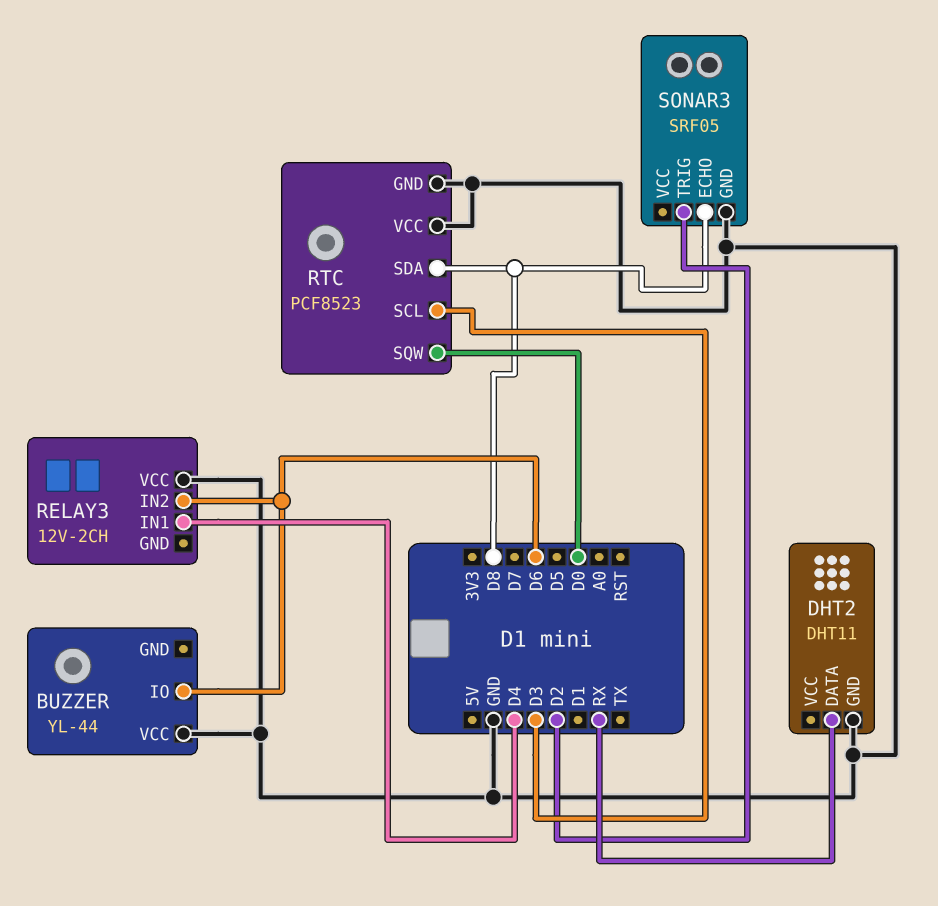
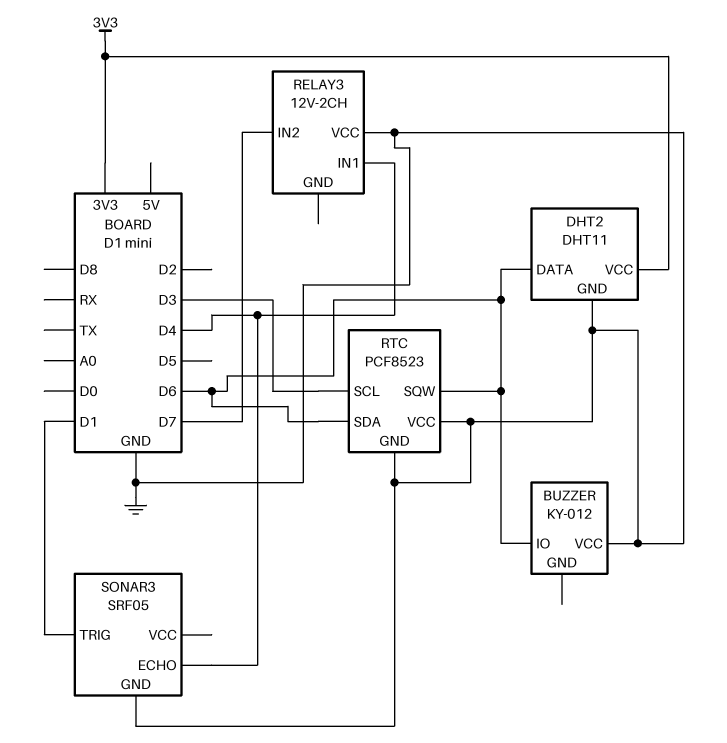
BUZZER: YL-44 -> KY-012
DHT2 pin DATA: RX -> D6
DHT2 pin VCC: none -> 3V3
RELAY3 pin IN2: D6 -> D7
RTC pin SDA: D8 -> D6
RTC pin SQW: D0 -> D6
SONAR3 pin ECHO: D8 -> D4
SONAR3 pin TRIG: D2 -> D1

